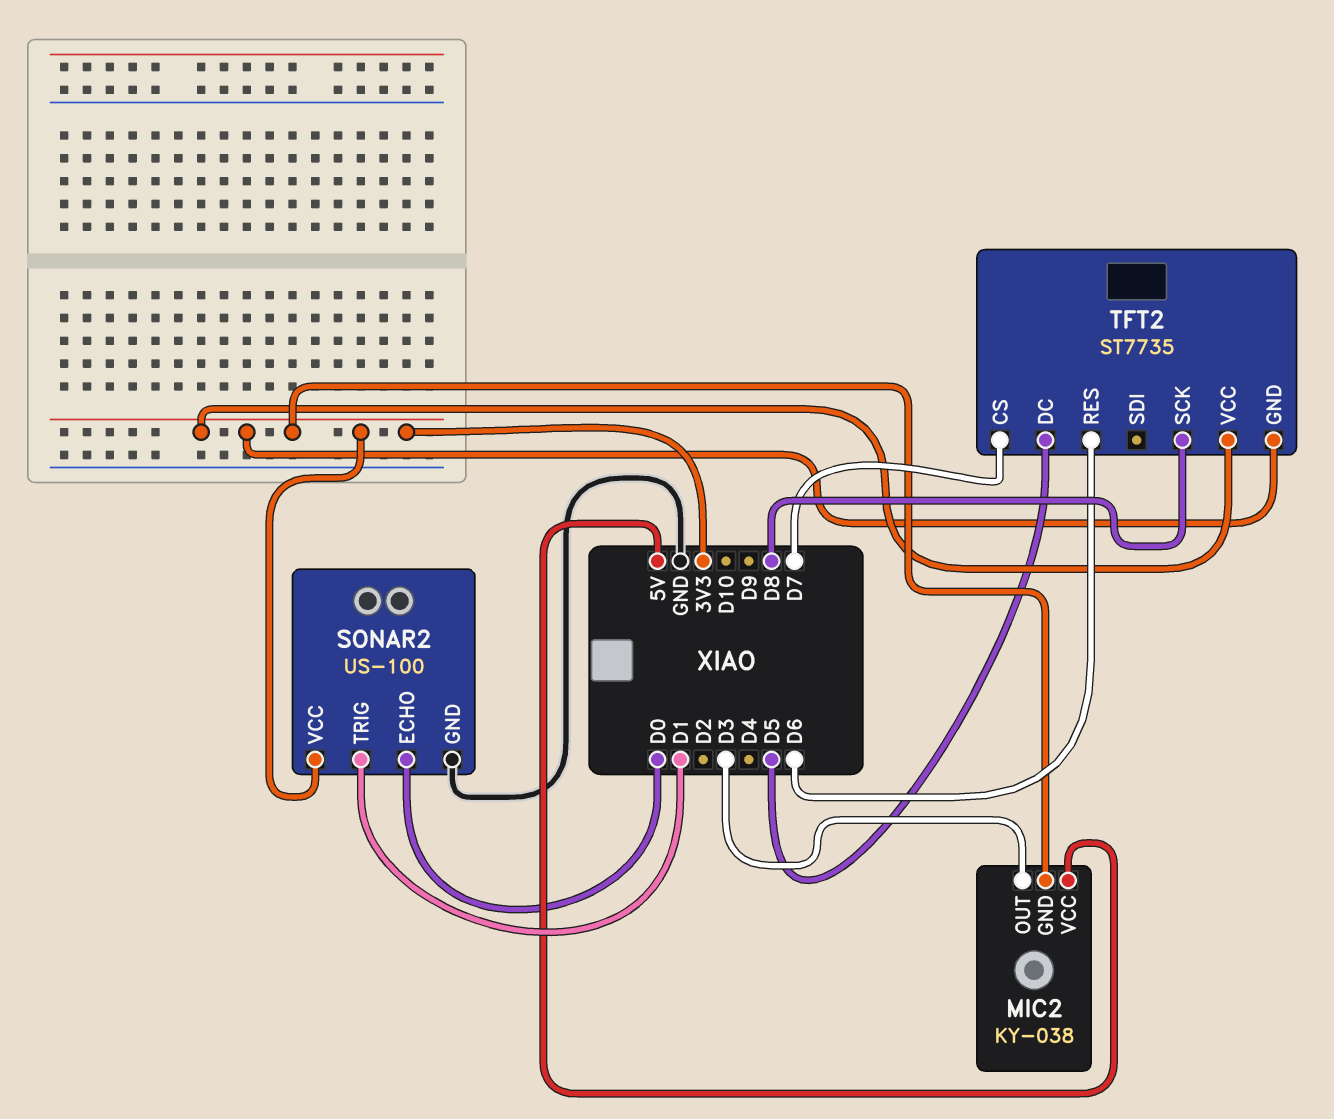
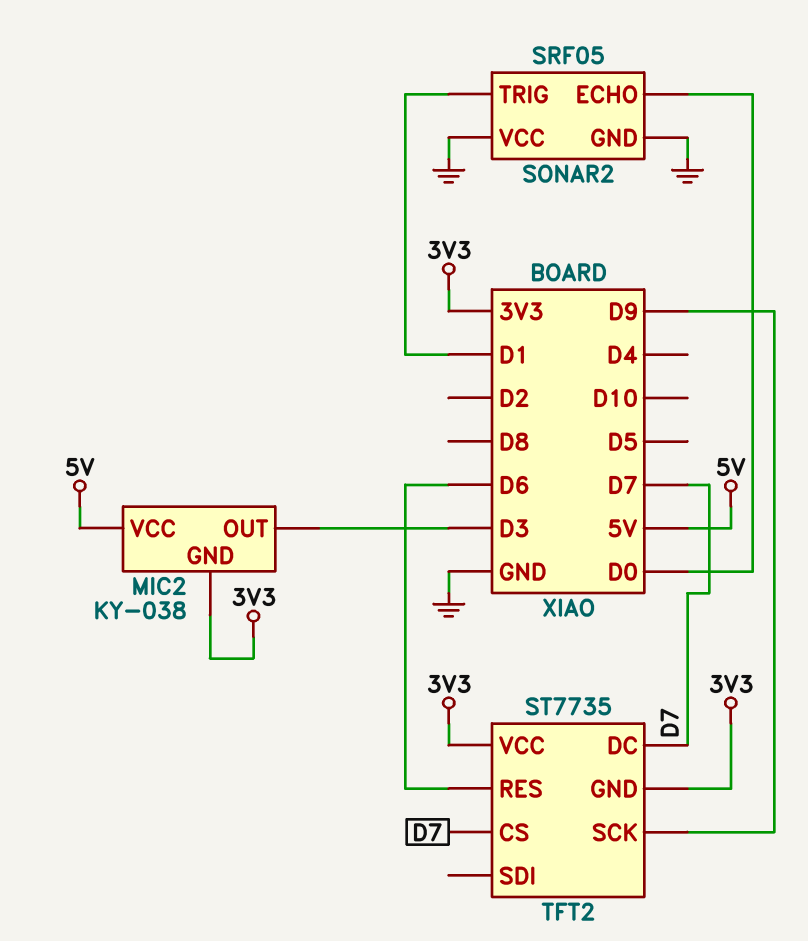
SONAR2: US-100 -> SRF05
SONAR2 pin VCC: 3V3 -> GND
TFT2 pin DC: D5 -> D7
TFT2 pin SCK: D8 -> D9

